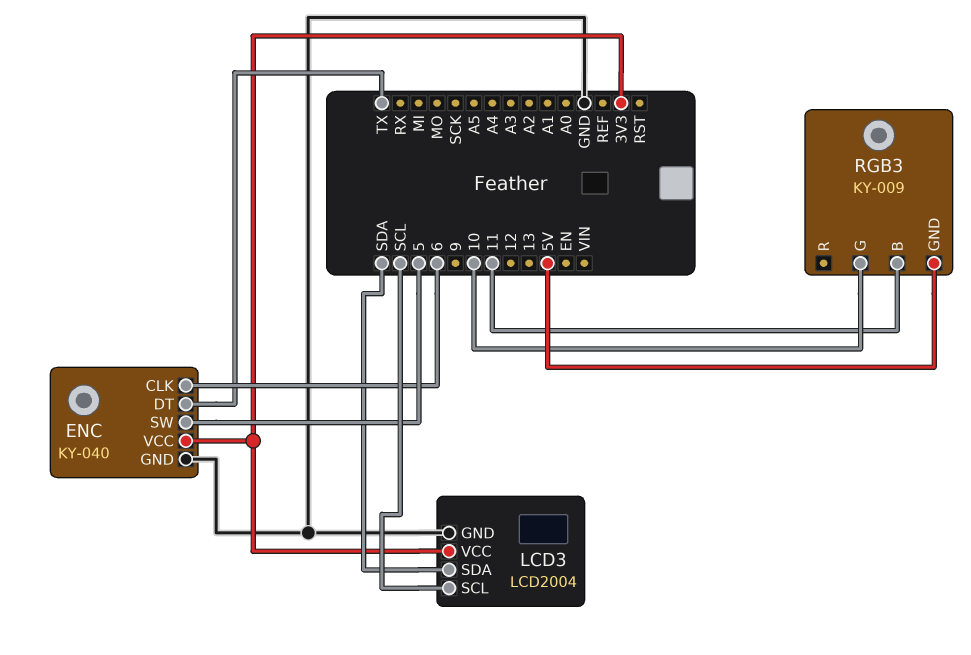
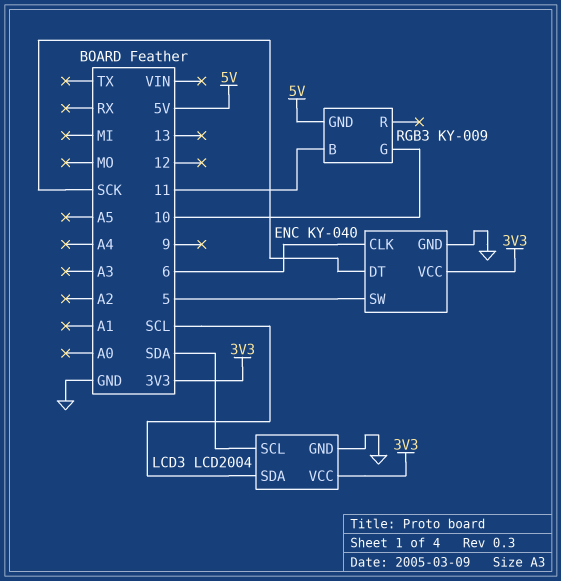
ENC pin DT: TX -> SCK
LCD3 pin SCL: SCL -> SDA
LCD3 pin SDA: SDA -> SCL

